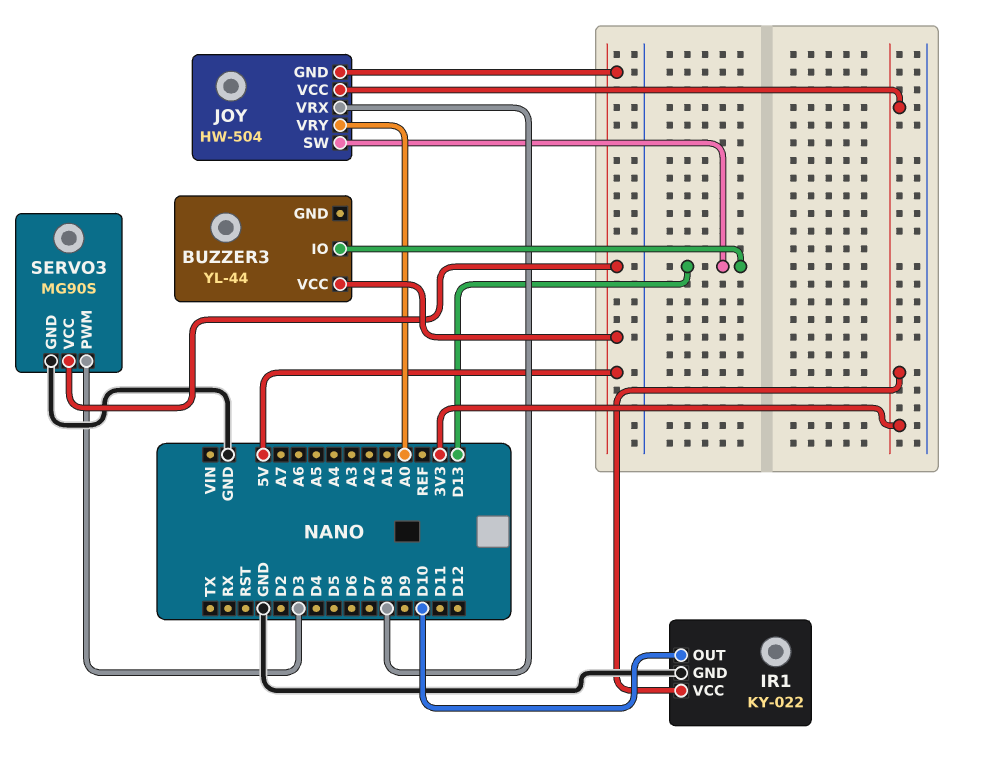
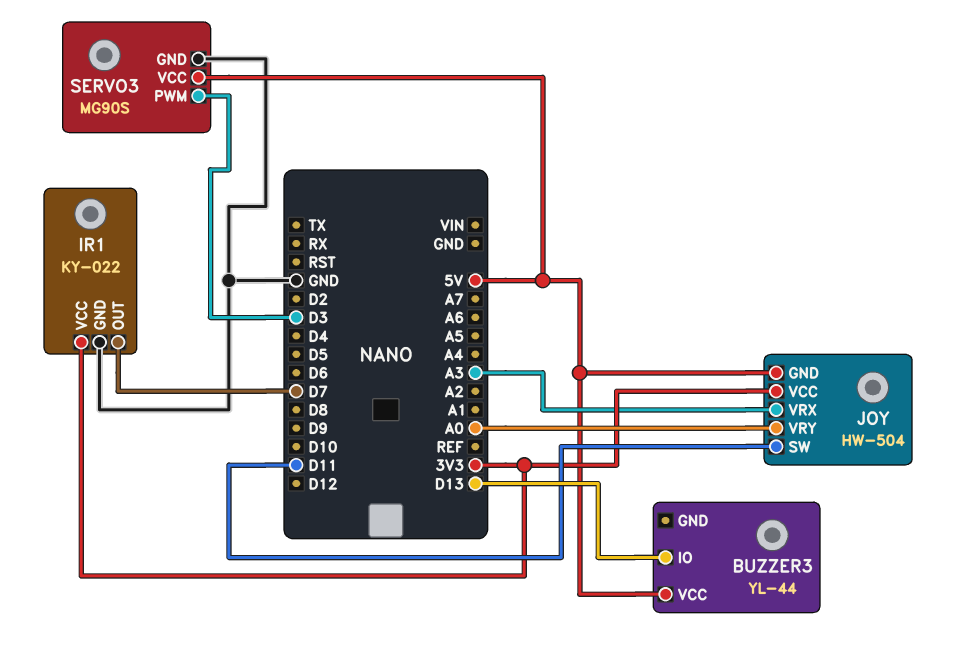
IR1 pin OUT: D10 -> D7
JOY pin SW: D13 -> D11
JOY pin VRX: D8 -> A3

